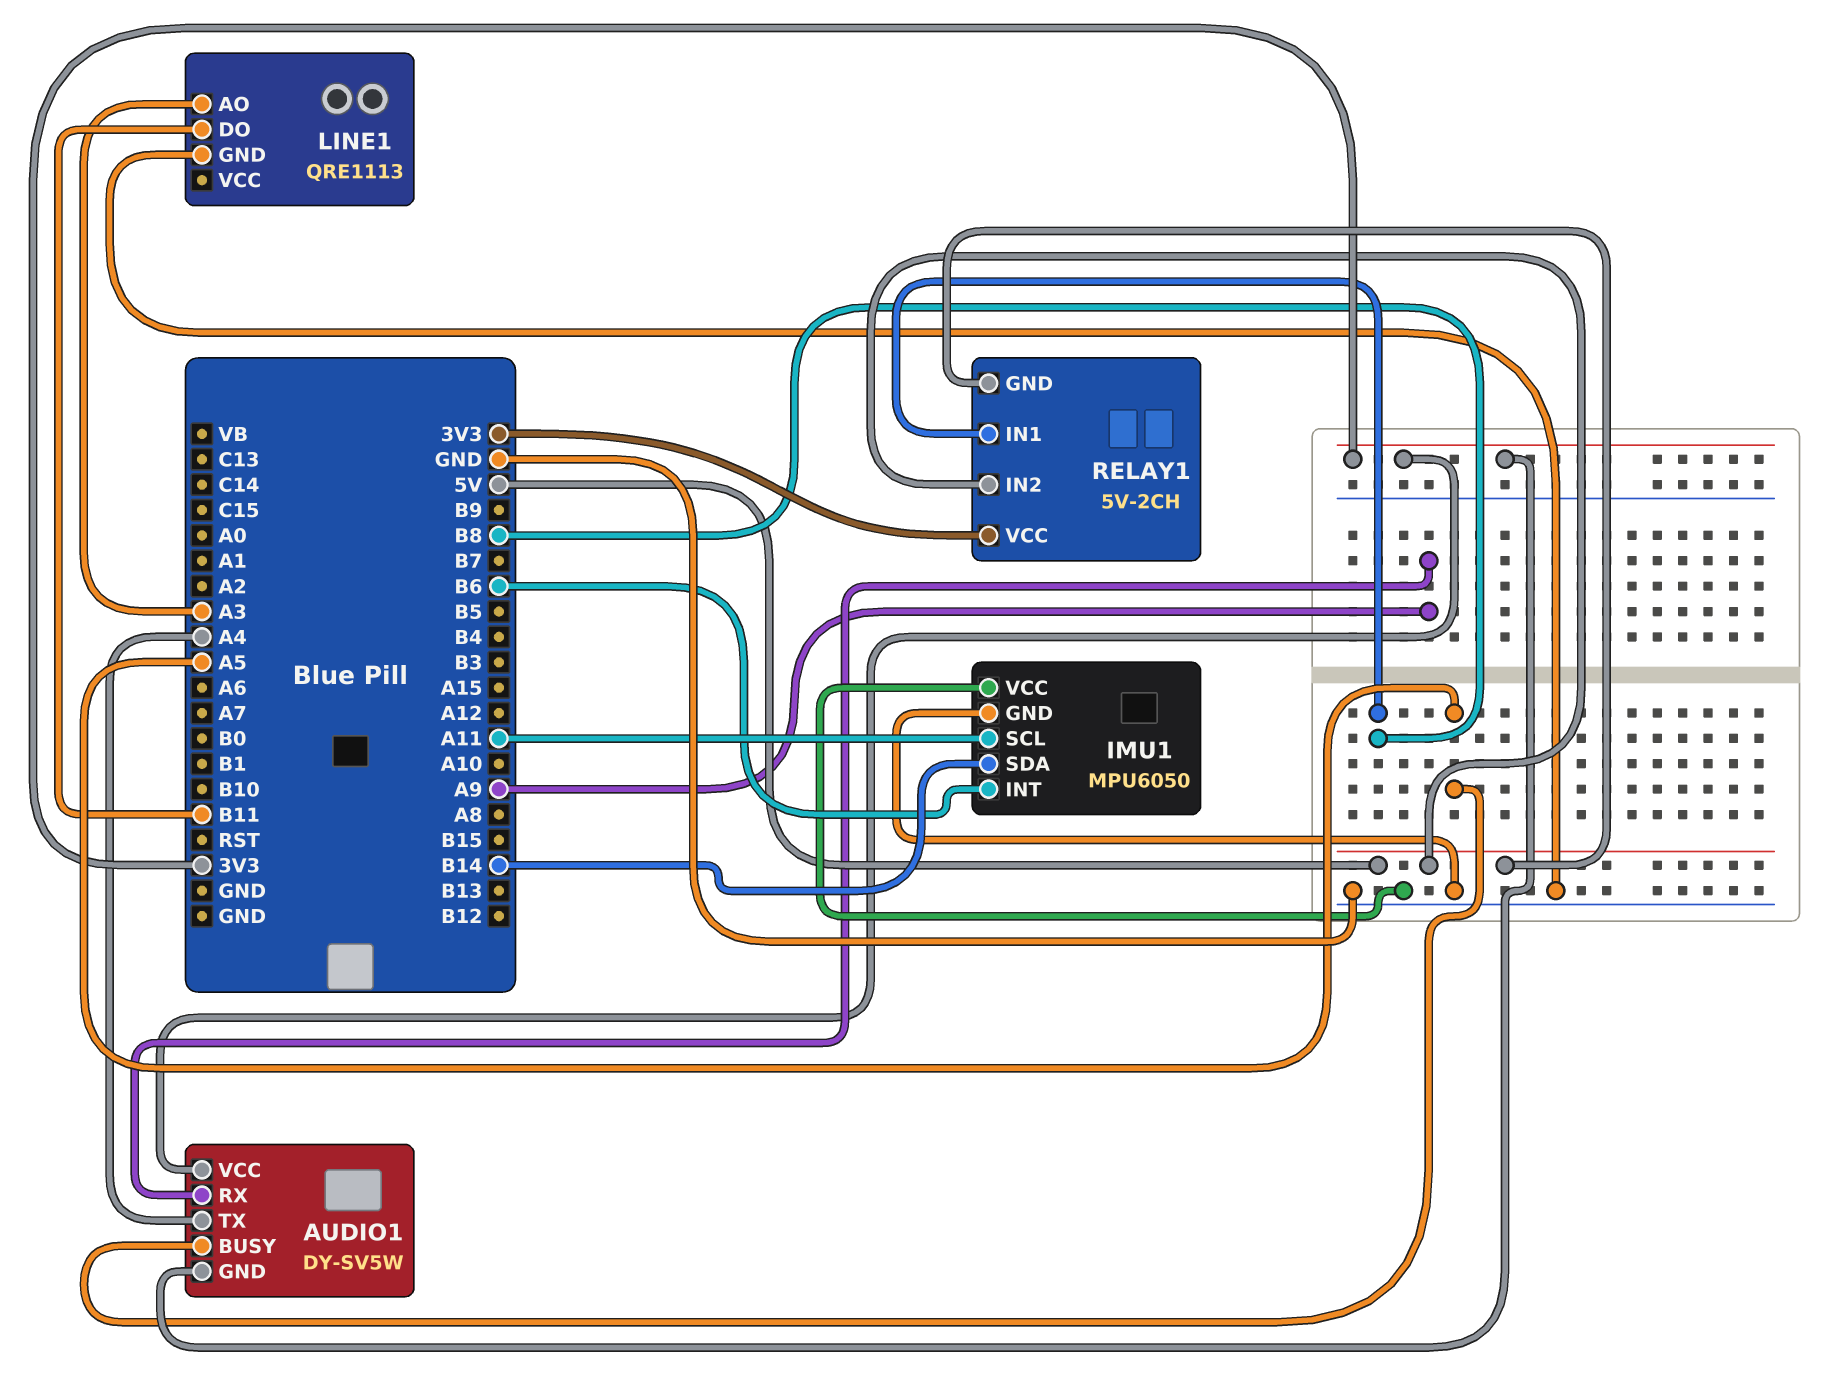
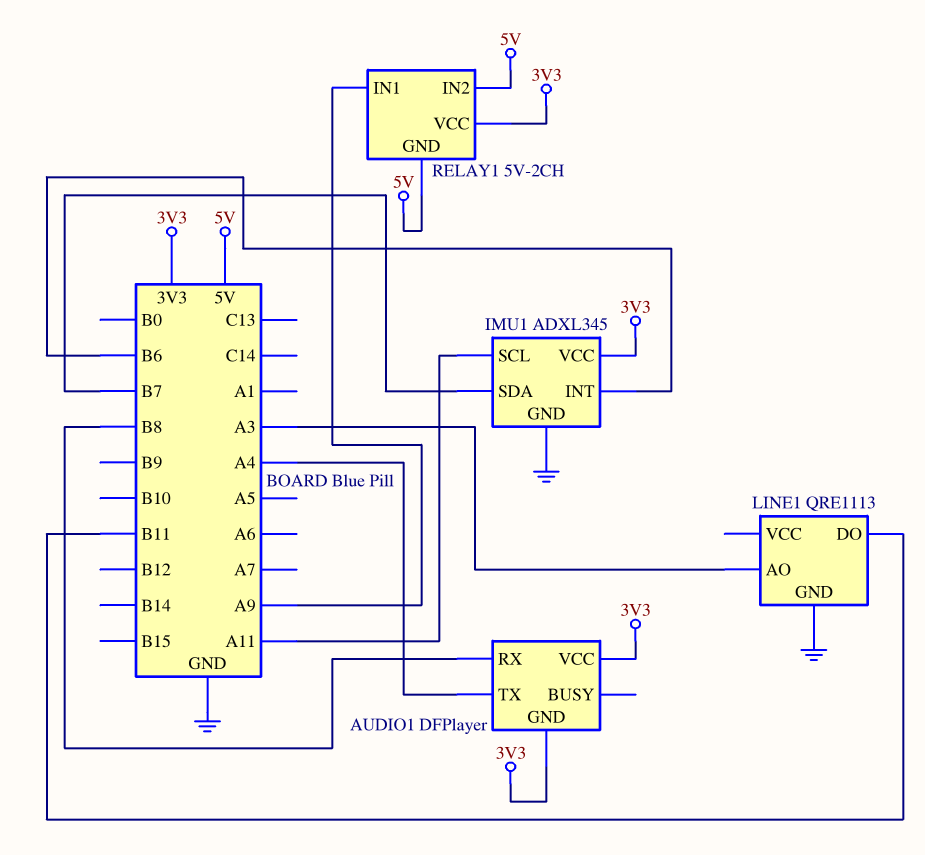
AUDIO1: DY-SV5W -> DFPlayer
AUDIO1 pin BUSY: A5 -> none
AUDIO1 pin RX: A9 -> B8
IMU1: MPU6050 -> ADXL345
IMU1 pin SDA: B14 -> B7
IMU1 pin VCC: GND -> 3V3
RELAY1 pin IN1: B8 -> A9

